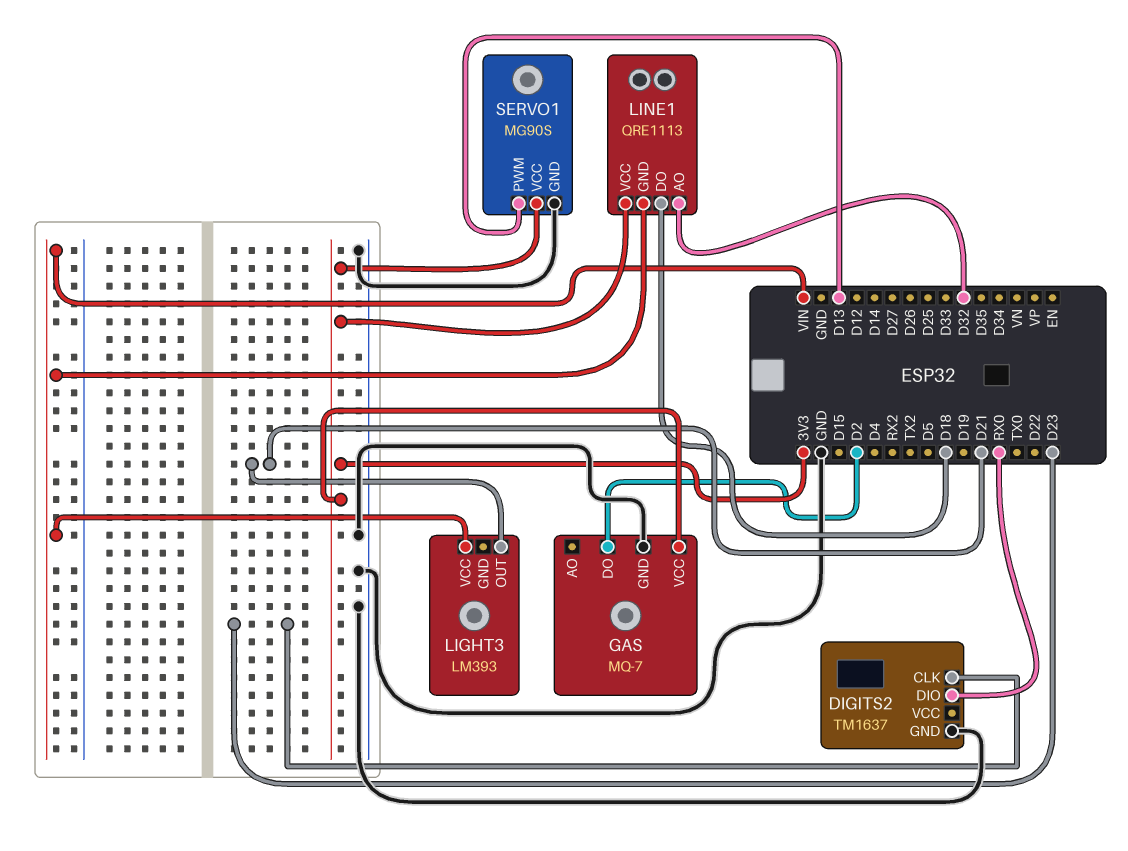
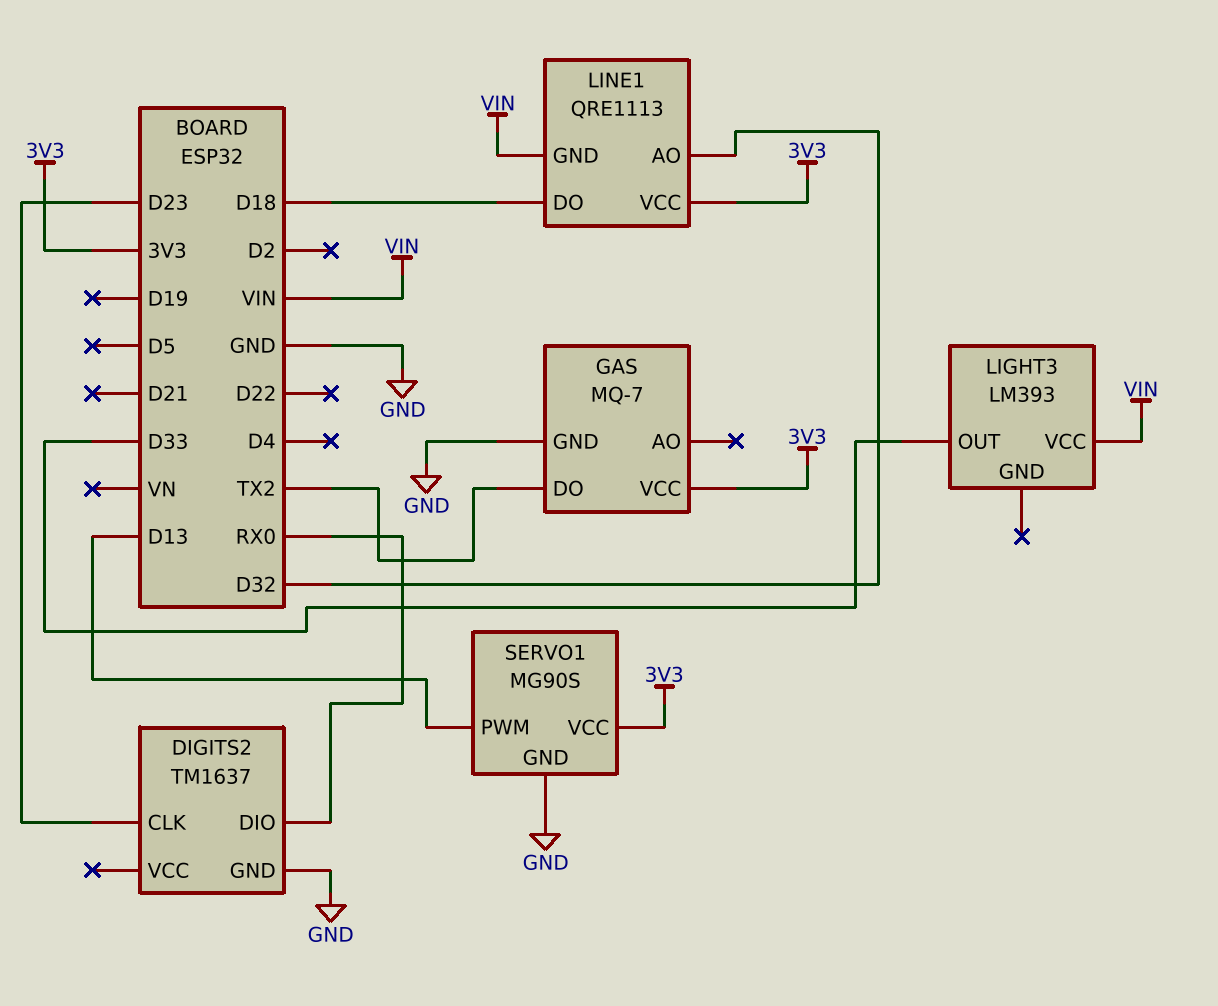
GAS pin DO: D2 -> TX2
LIGHT3 pin OUT: D21 -> D33

